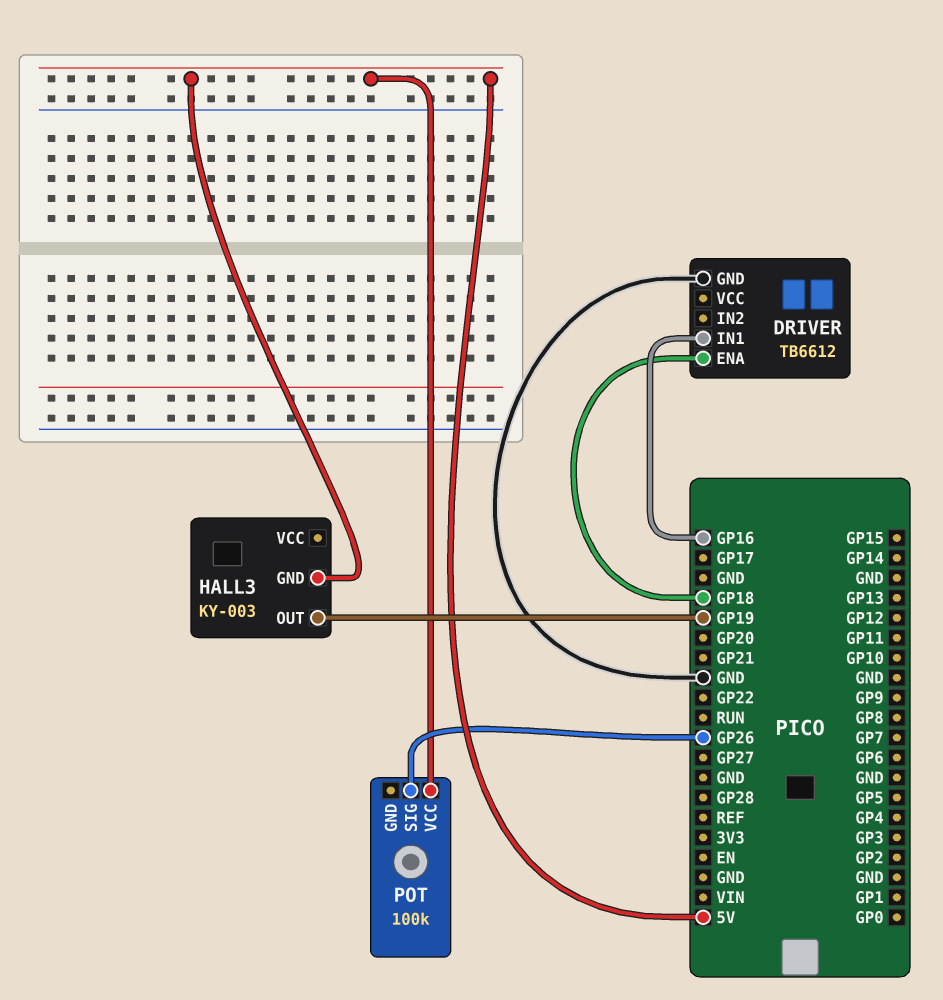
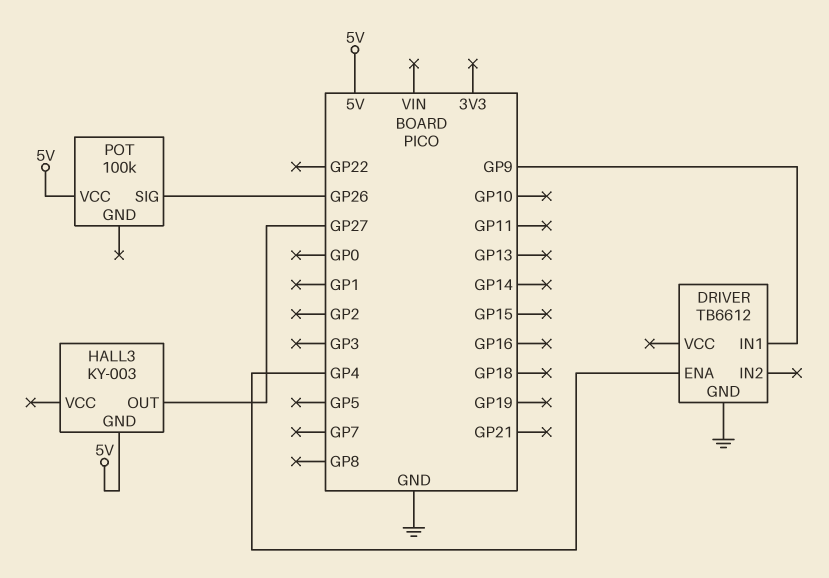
DRIVER pin ENA: GP18 -> GP4
DRIVER pin IN1: GP16 -> GP9
HALL3 pin OUT: GP19 -> GP27

